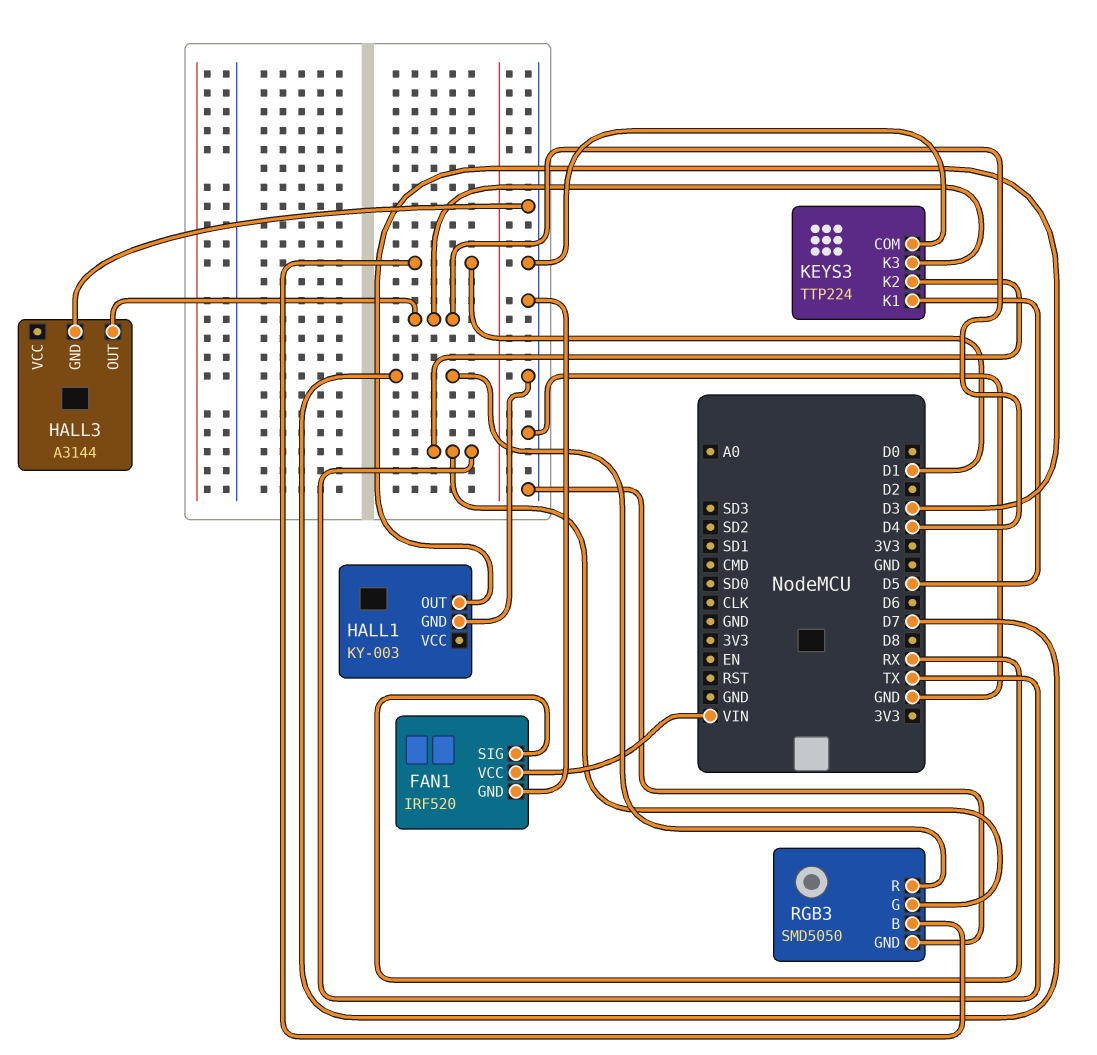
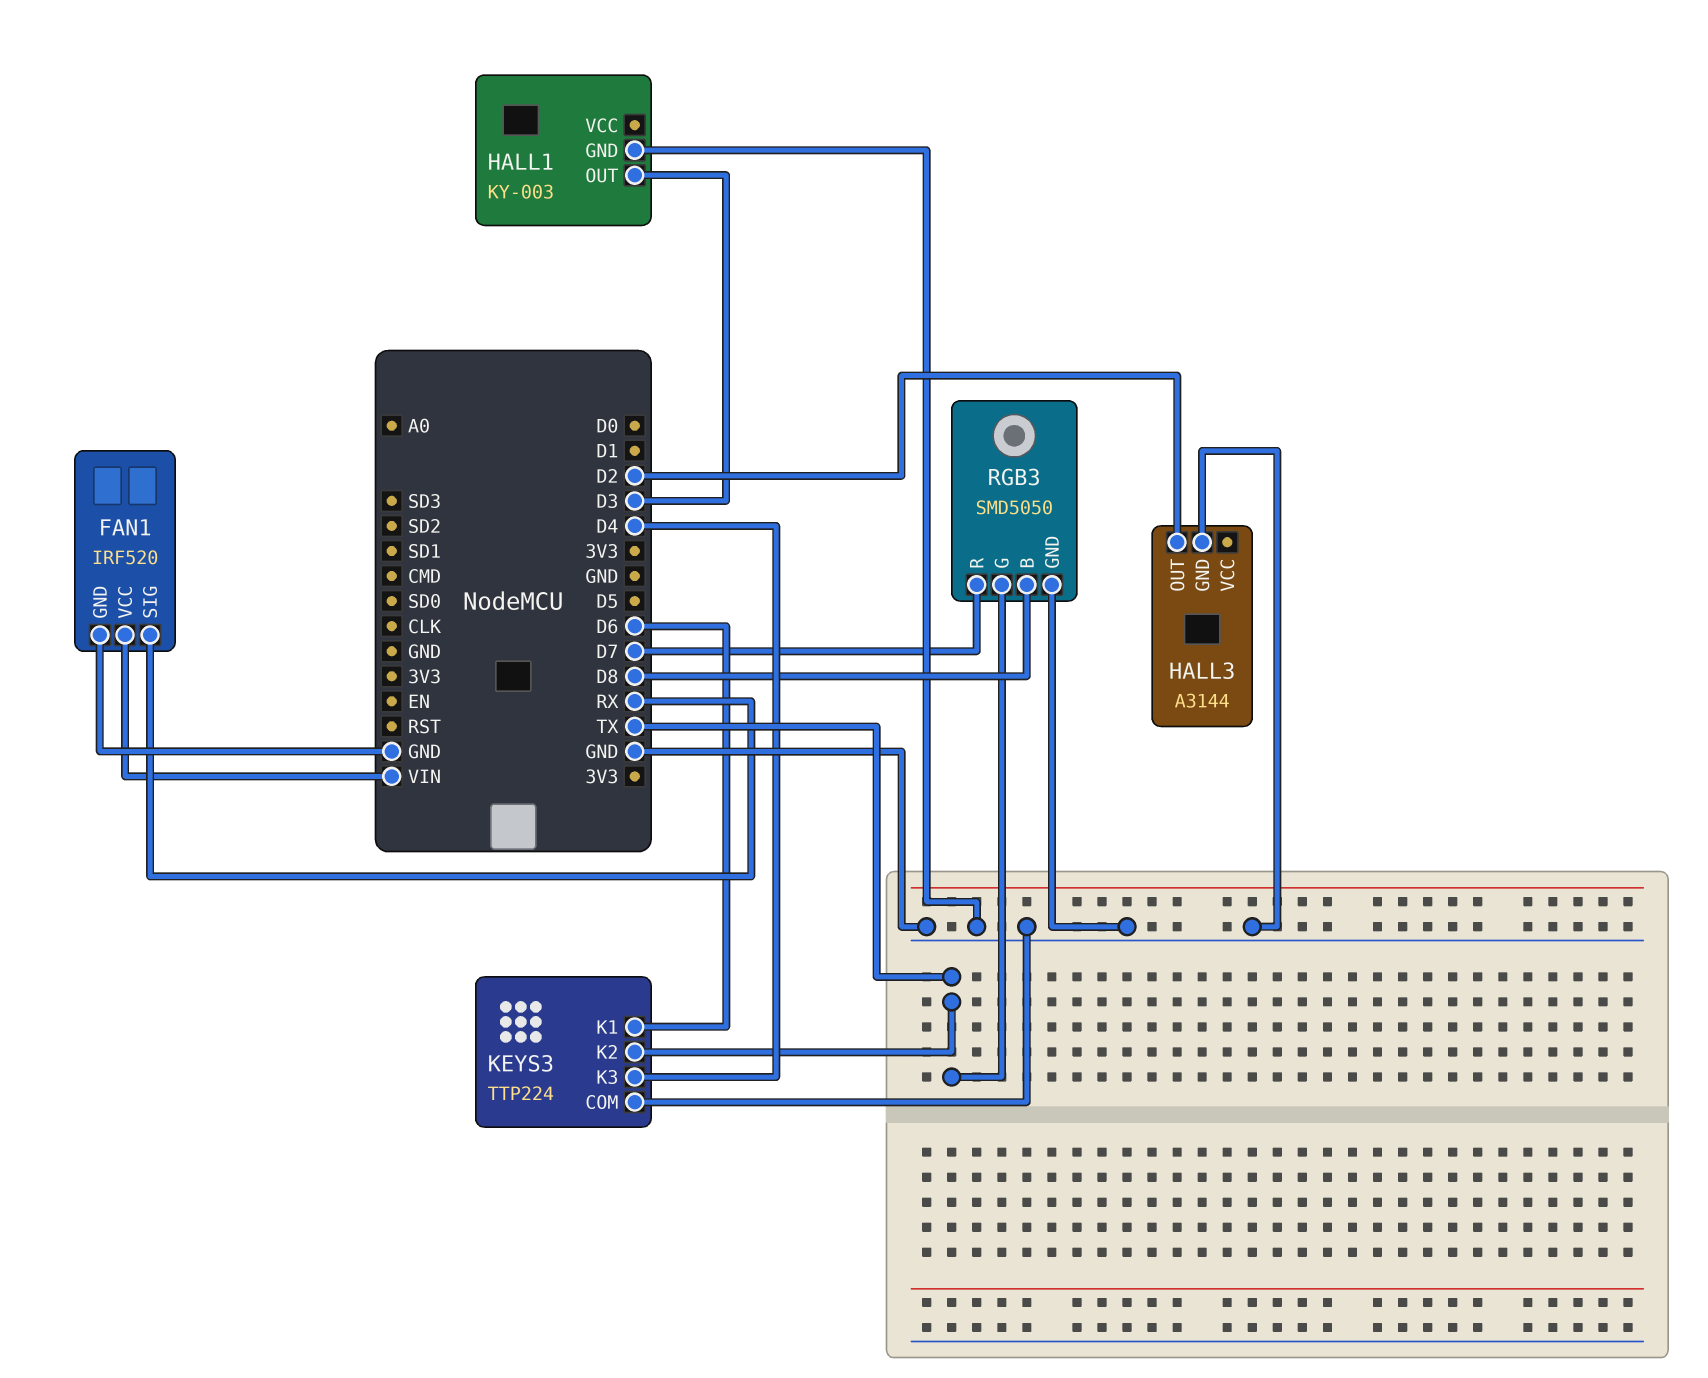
HALL3 pin OUT: D4 -> D2
KEYS3 pin K1: D5 -> D6
RGB3 pin B: D1 -> D8

